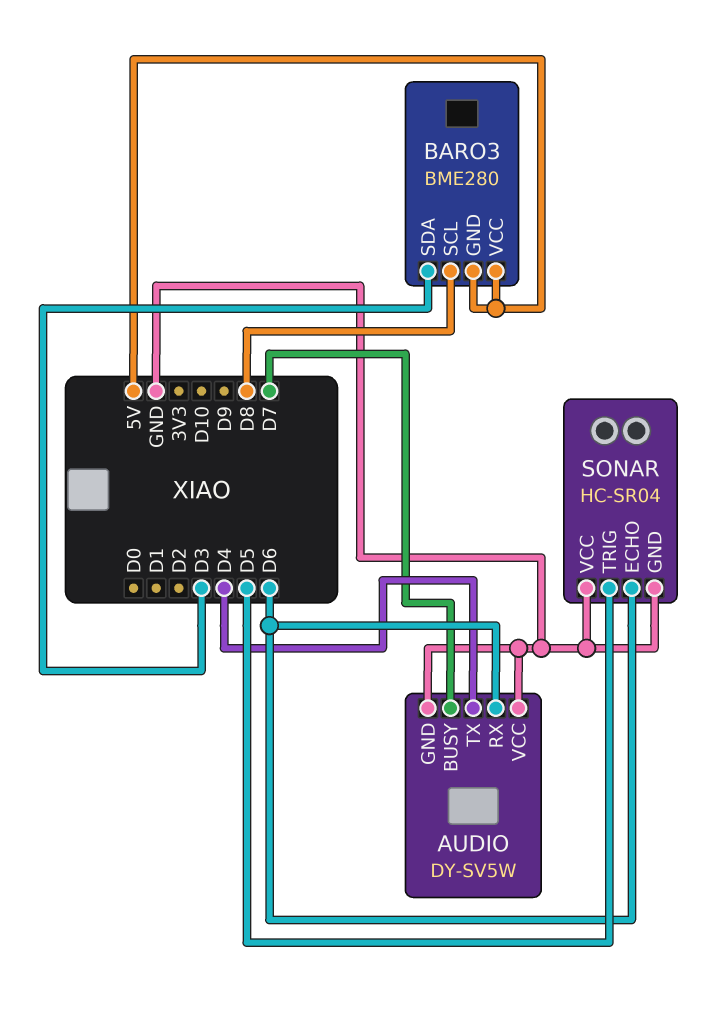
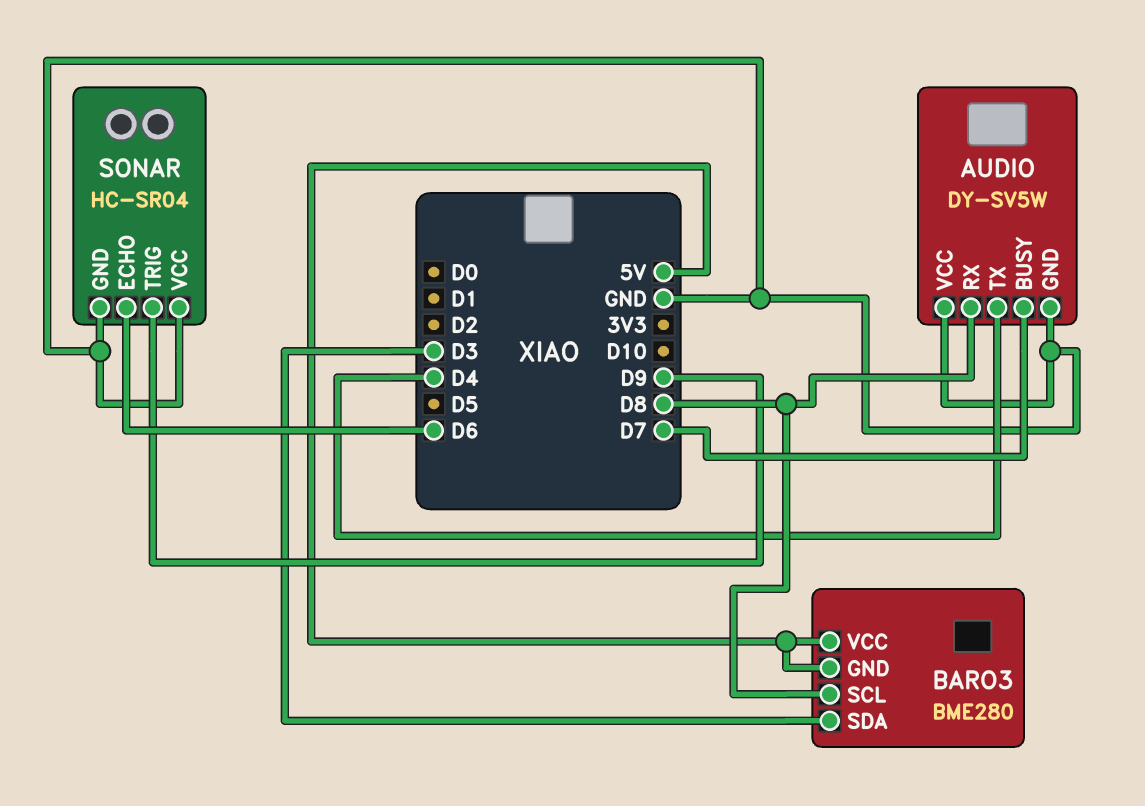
AUDIO pin RX: D6 -> D8
SONAR pin TRIG: D5 -> D9

